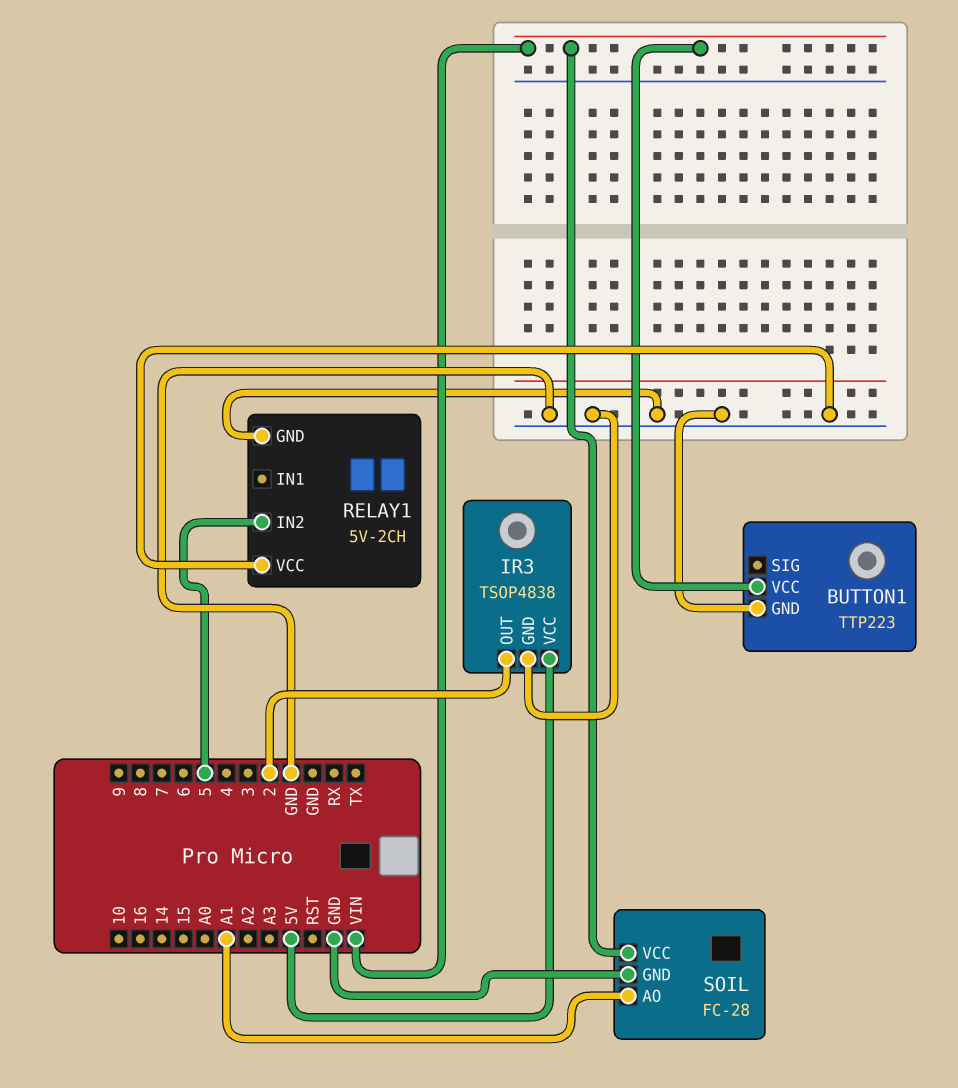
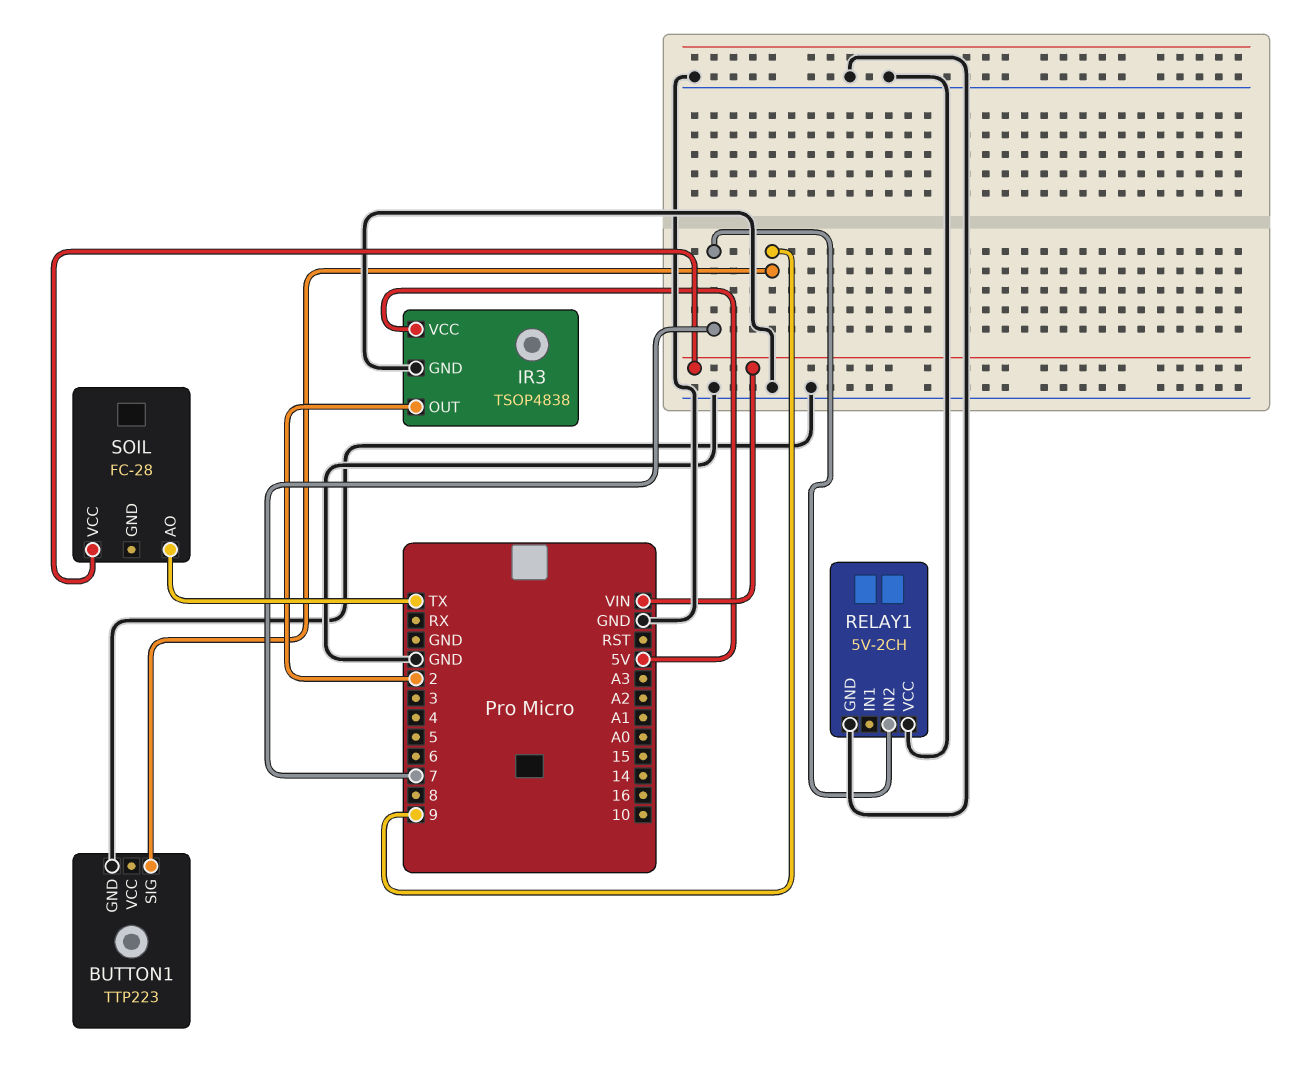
BUTTON1 pin SIG: none -> 9
BUTTON1 pin VCC: VIN -> none
RELAY1 pin IN2: 5 -> 7
SOIL pin AO: A1 -> TX
SOIL pin GND: GND -> none

